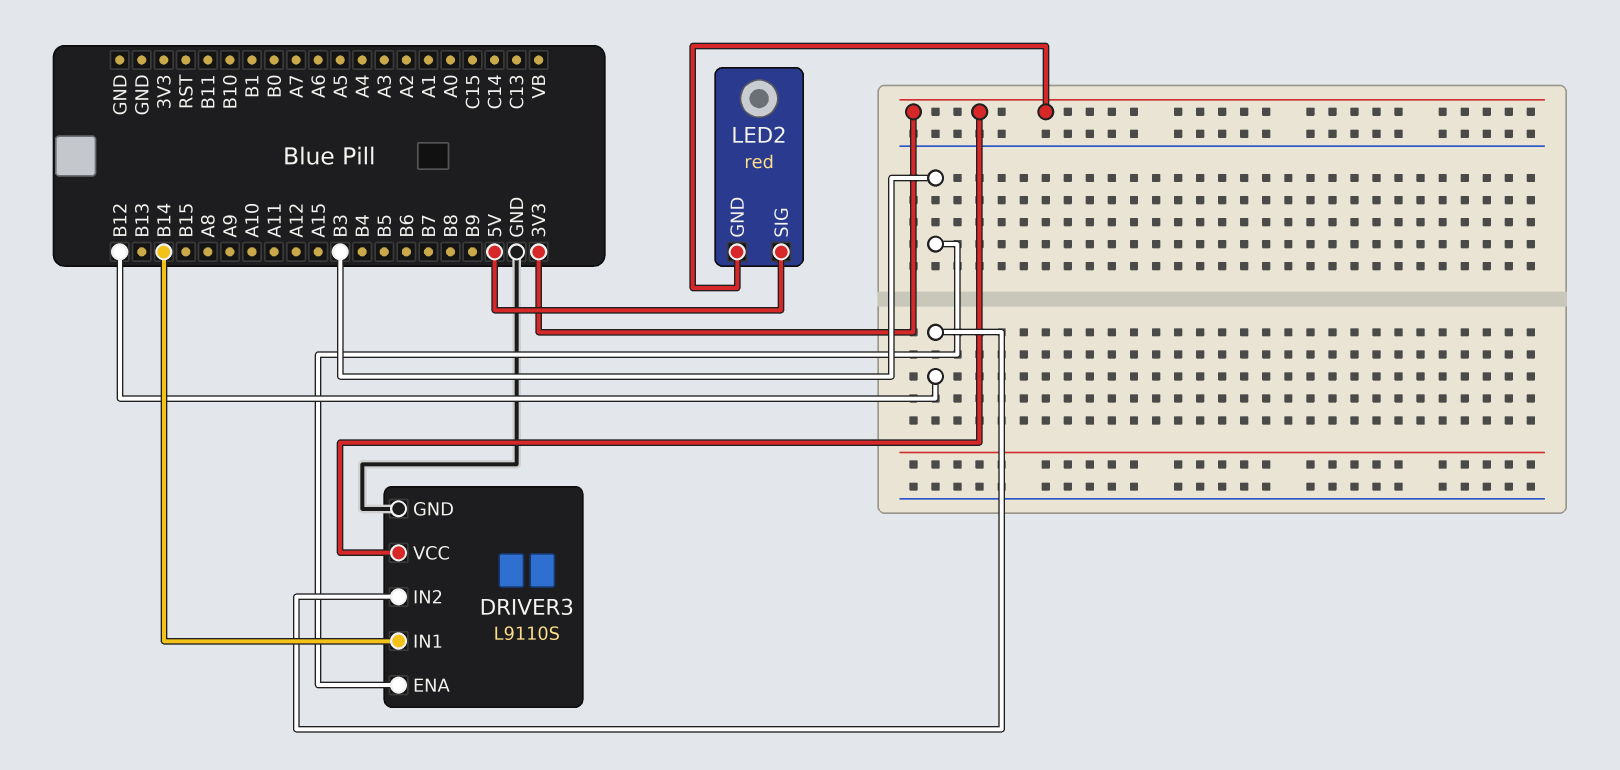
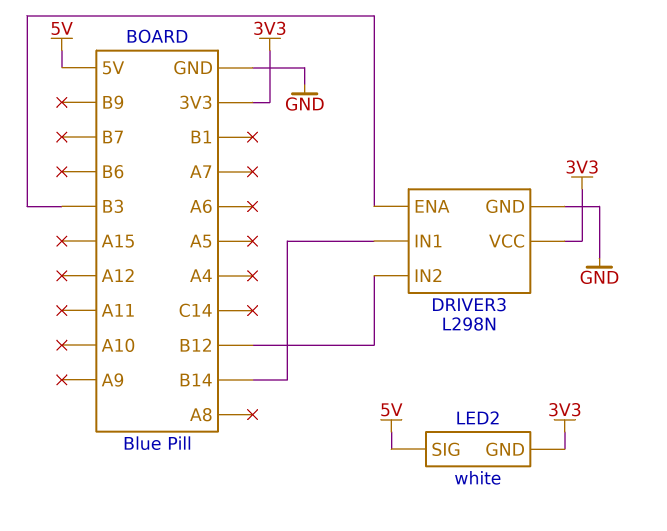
DRIVER3: L9110S -> L298N
LED2: red -> white

